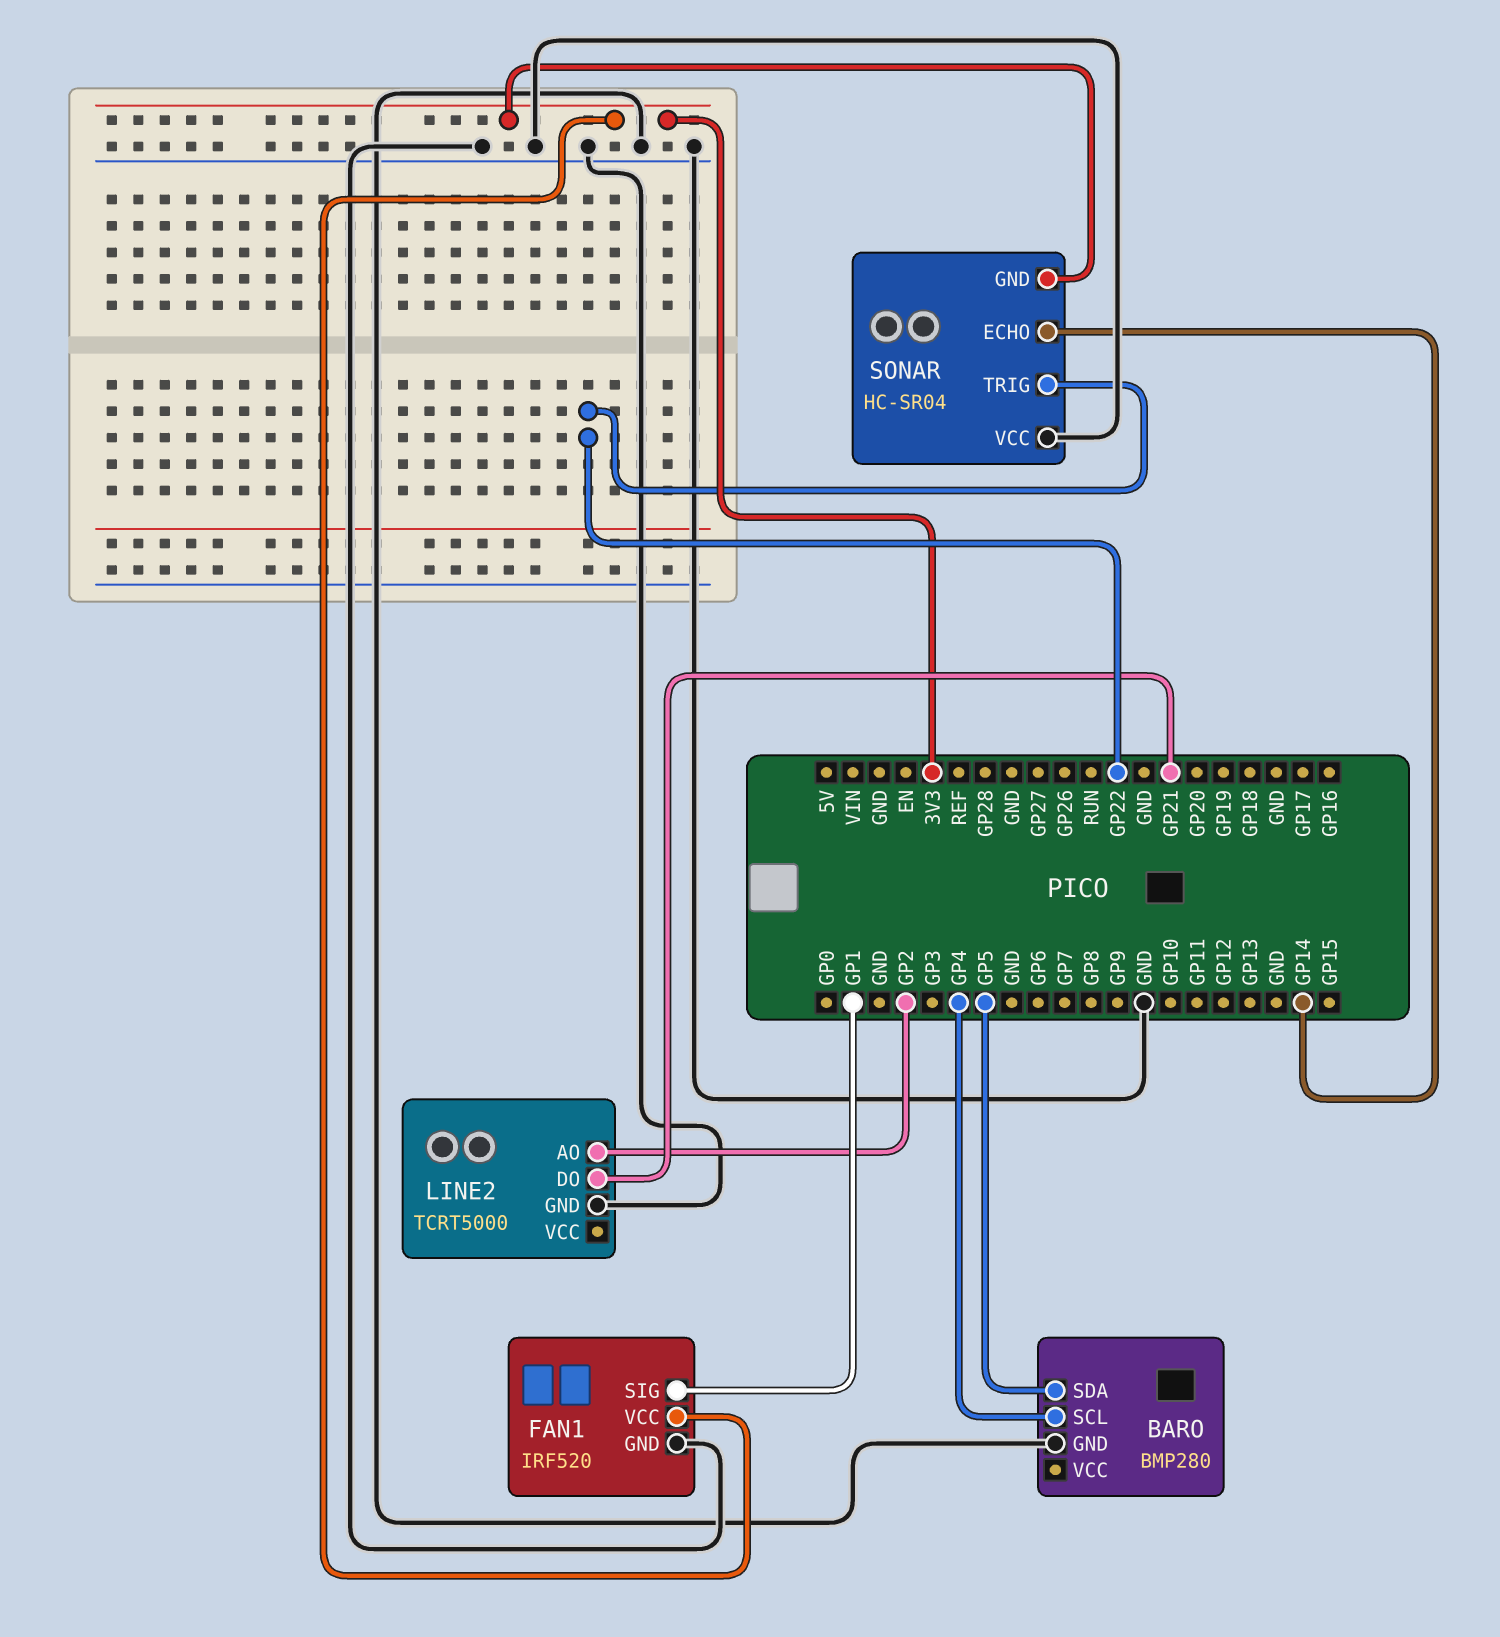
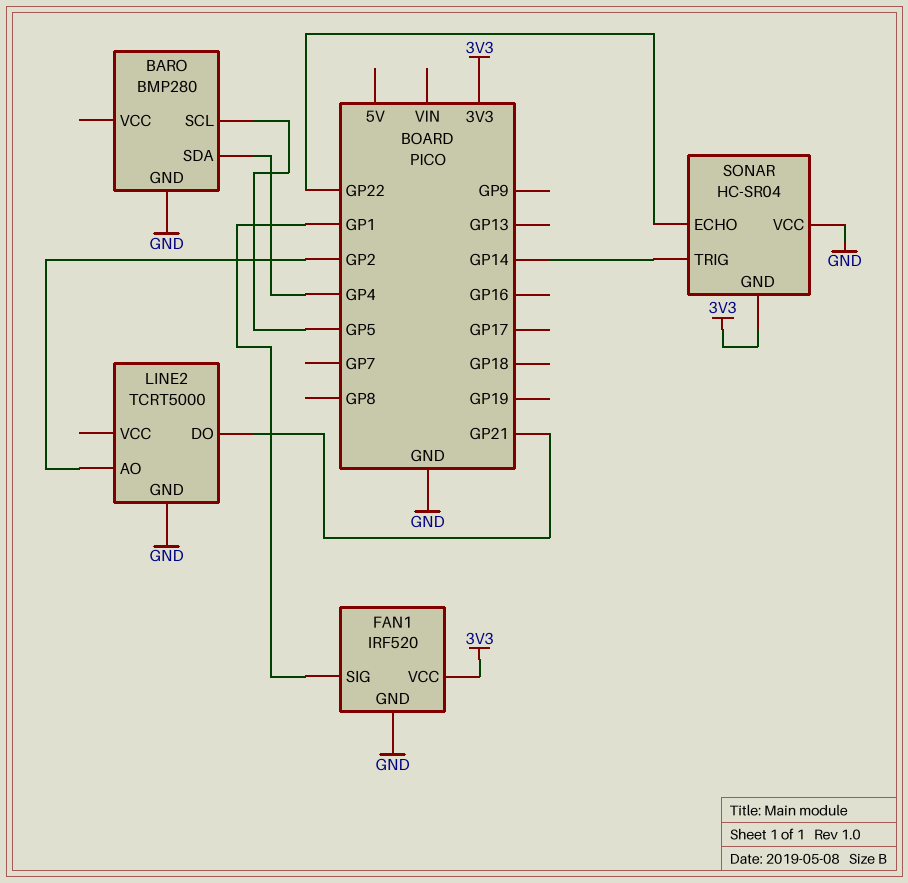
BARO pin SCL: GP4 -> GP5
BARO pin SDA: GP5 -> GP4
SONAR pin ECHO: GP14 -> GP22
SONAR pin TRIG: GP22 -> GP14

